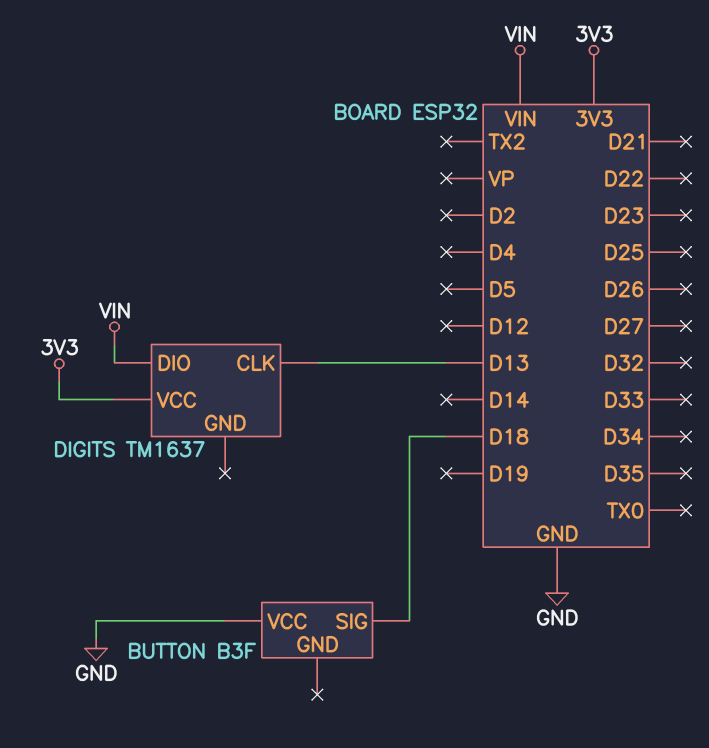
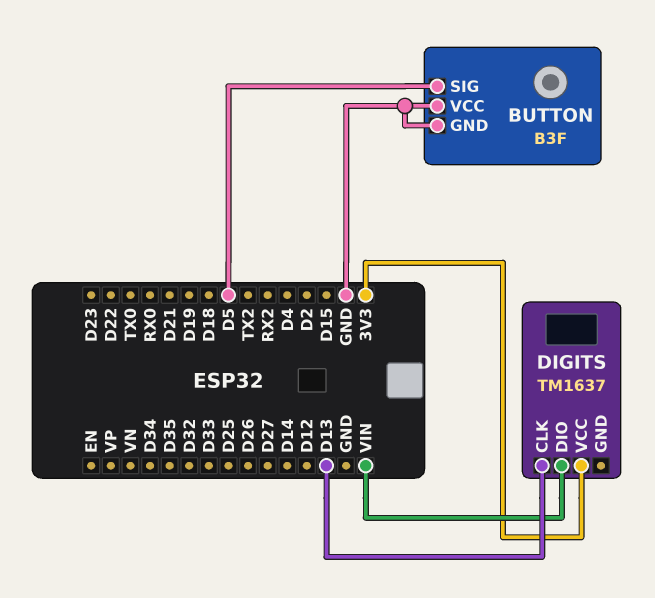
BUTTON pin GND: none -> GND
BUTTON pin SIG: D18 -> D5

